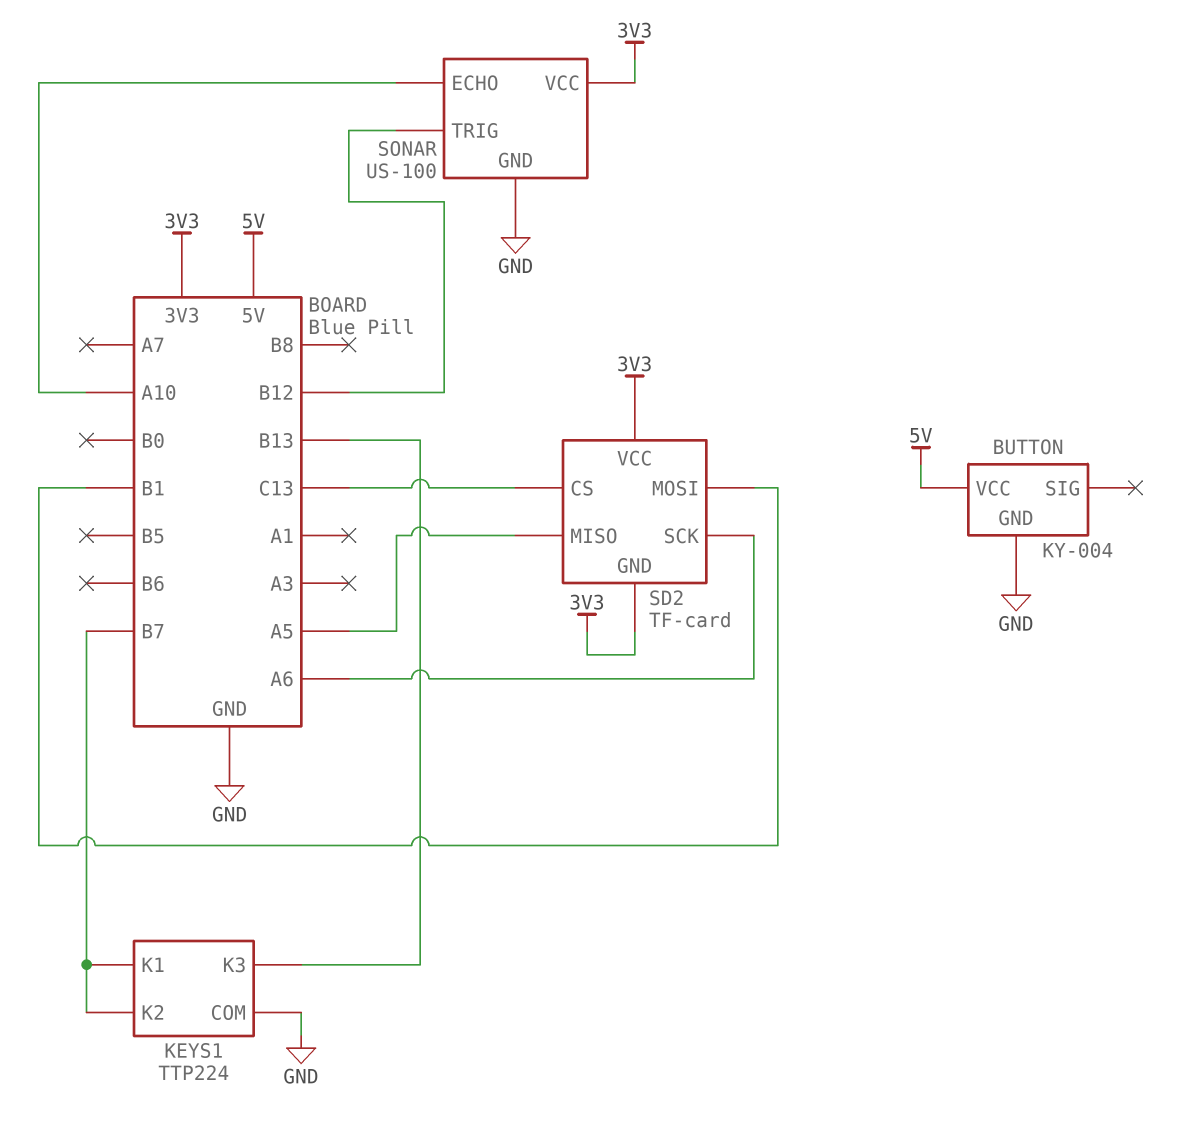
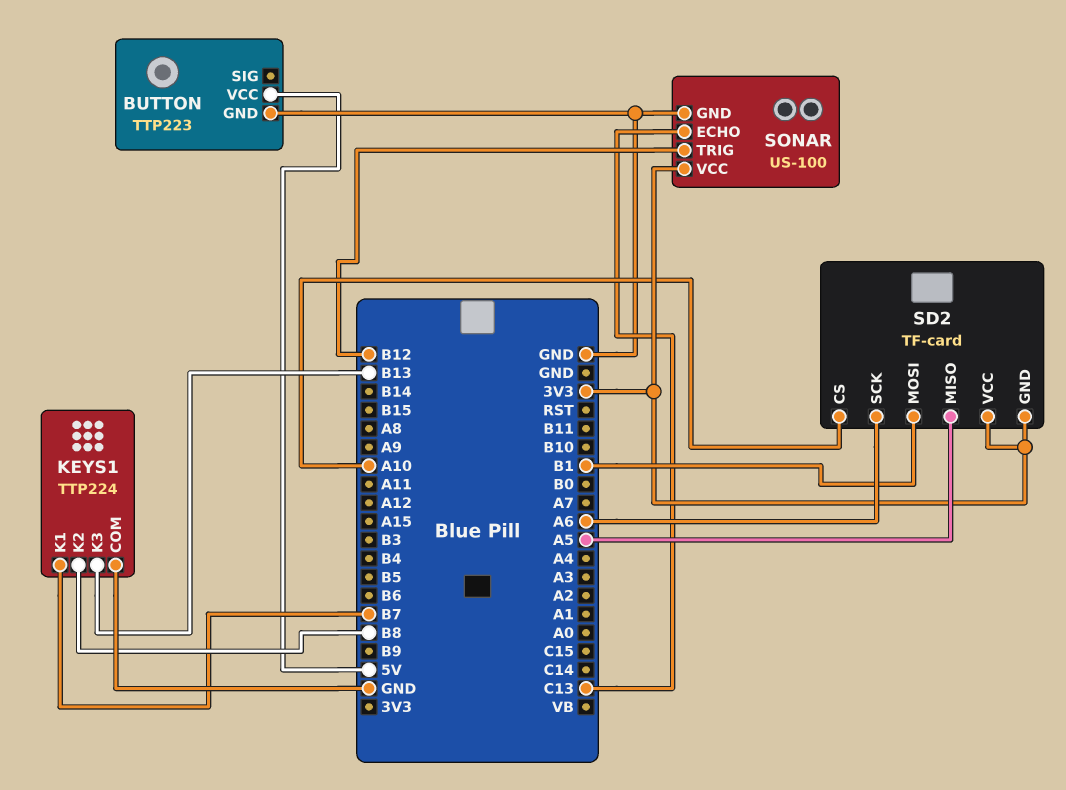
BUTTON: KY-004 -> TTP223
KEYS1 pin K2: B7 -> B8
SD2 pin CS: C13 -> A10
SONAR pin ECHO: A10 -> C13

